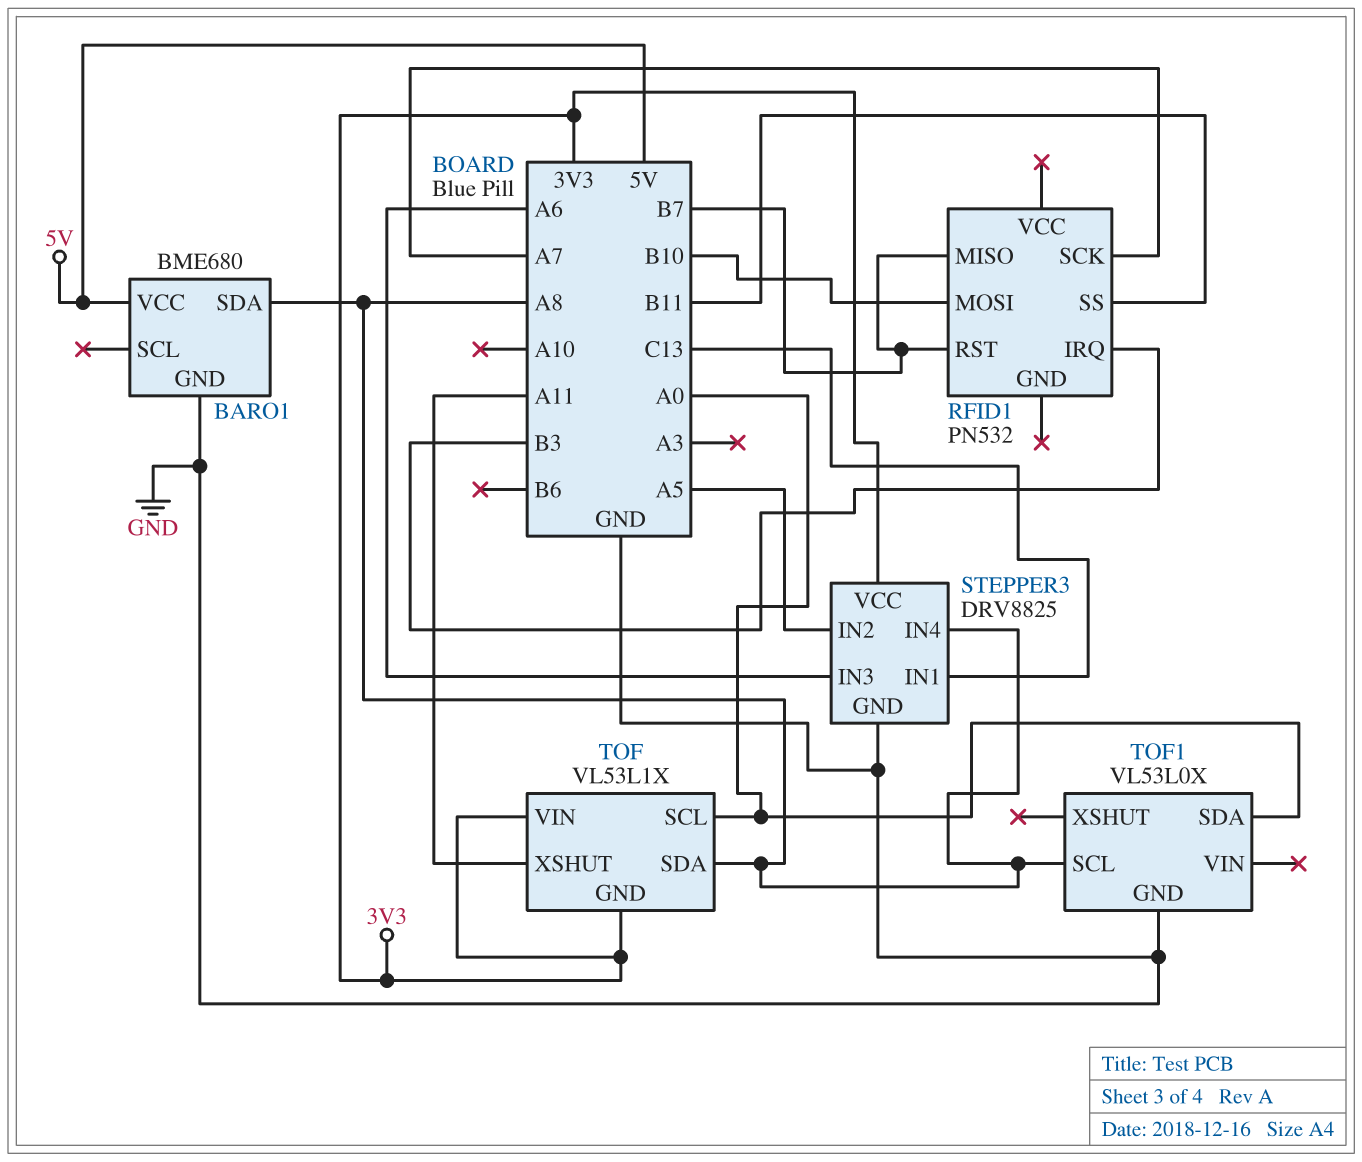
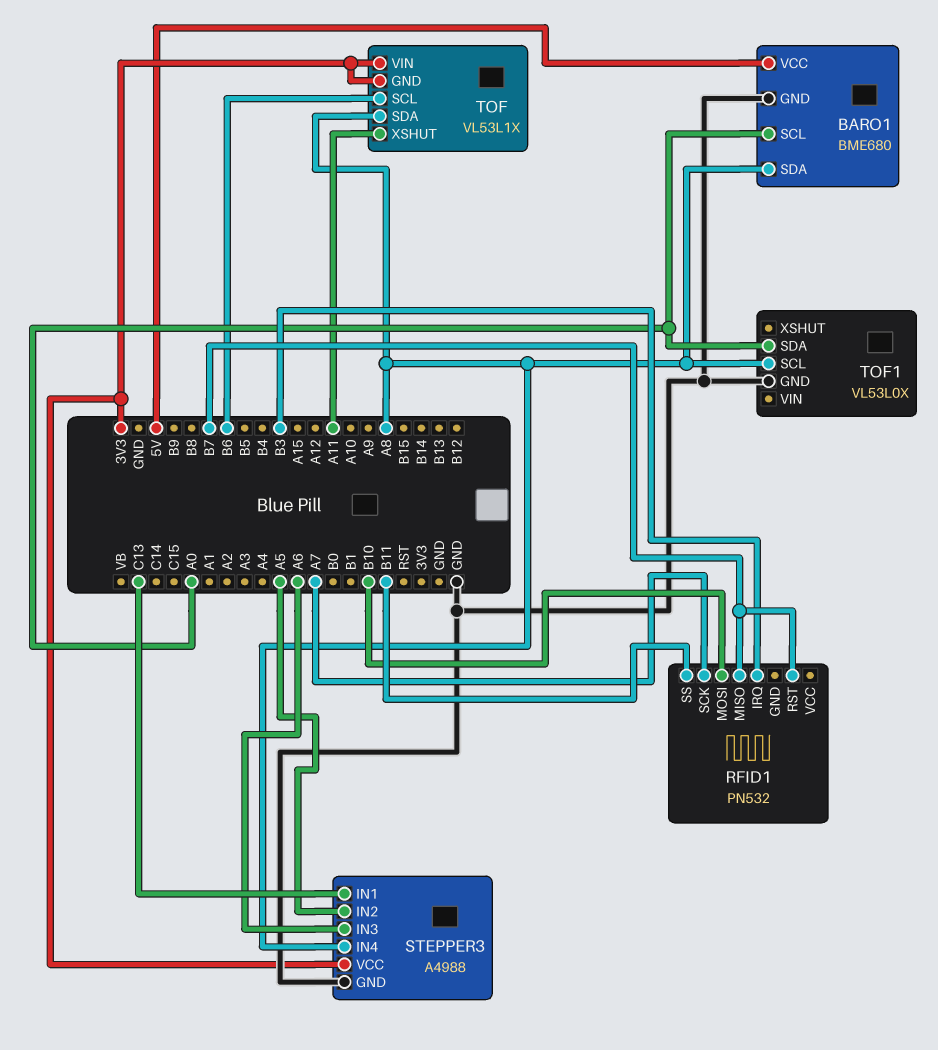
BARO1 pin SCL: none -> A0
STEPPER3: DRV8825 -> A4988
TOF pin SCL: A0 -> B6

